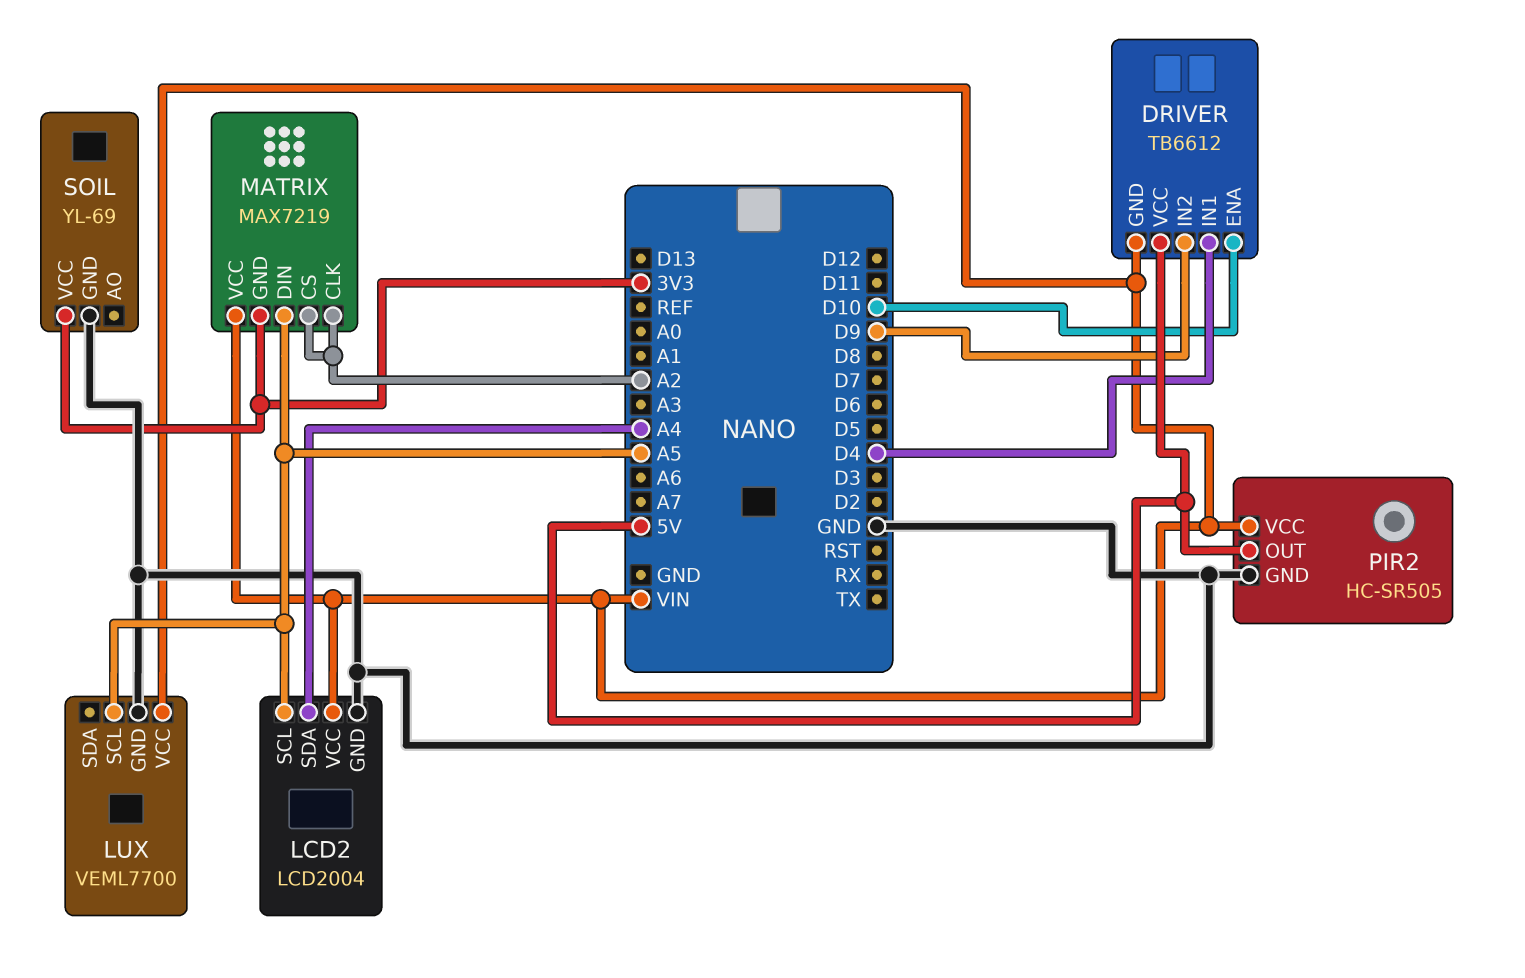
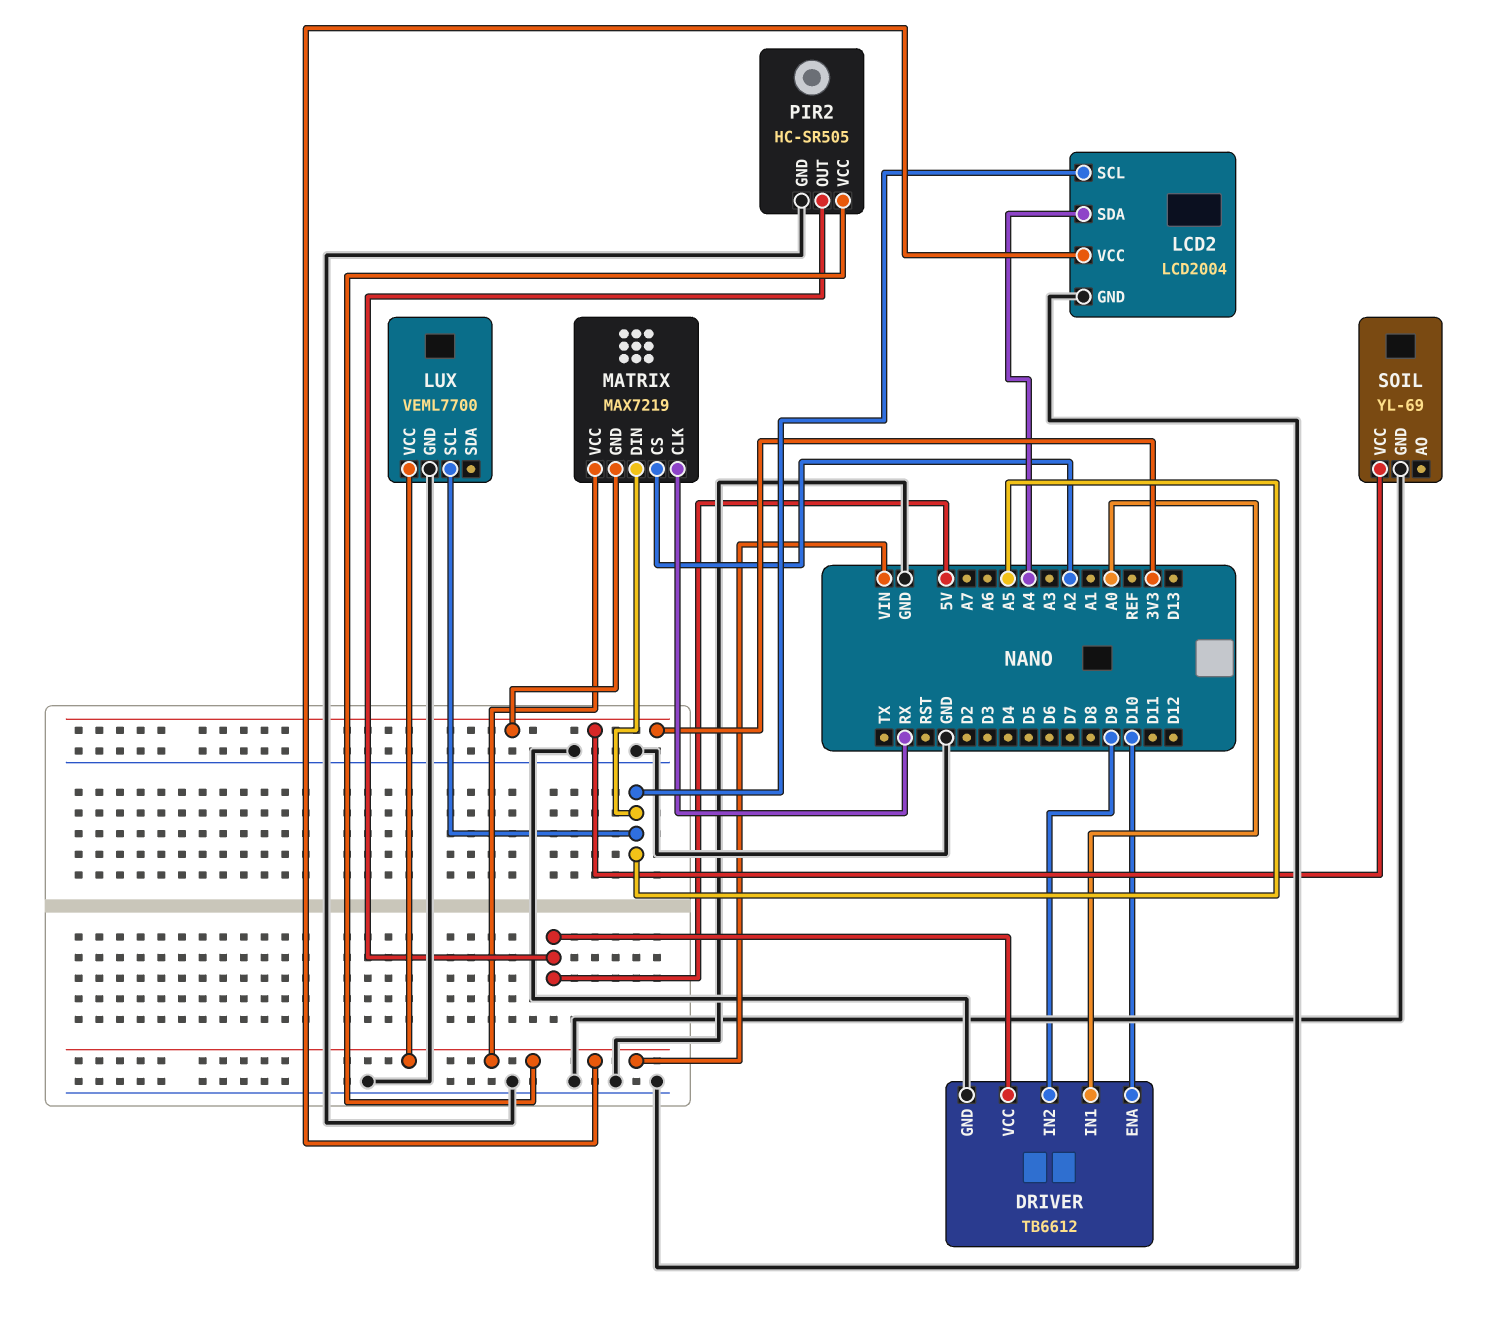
DRIVER pin GND: VIN -> GND
DRIVER pin IN1: D4 -> A0
MATRIX pin CLK: A2 -> RX

